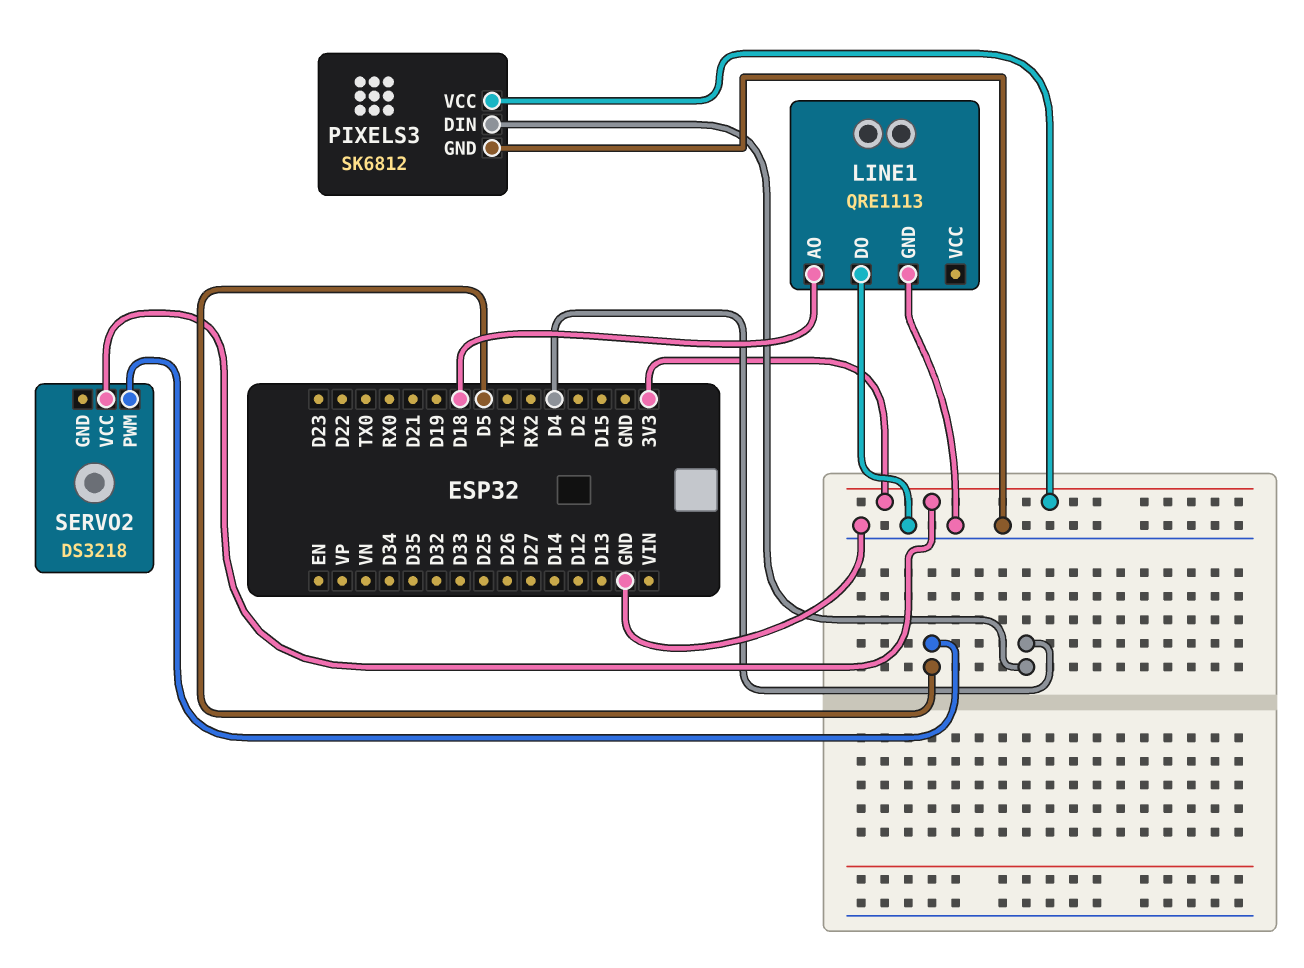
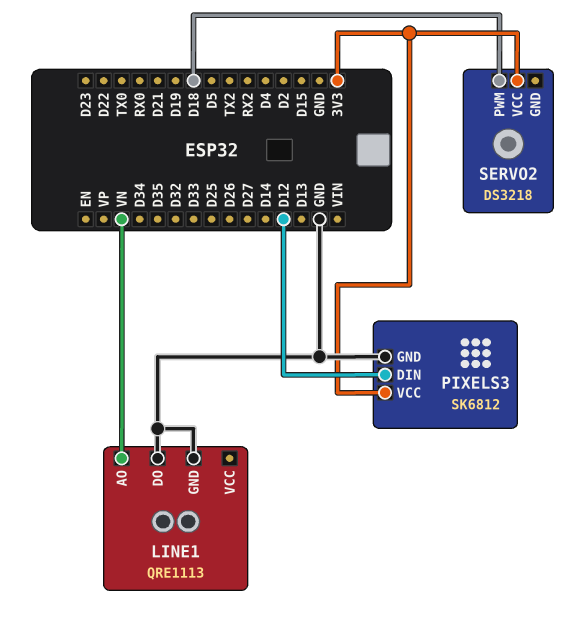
LINE1 pin AO: D18 -> VN
PIXELS3 pin DIN: D4 -> D12
SERVO2 pin PWM: D5 -> D18

